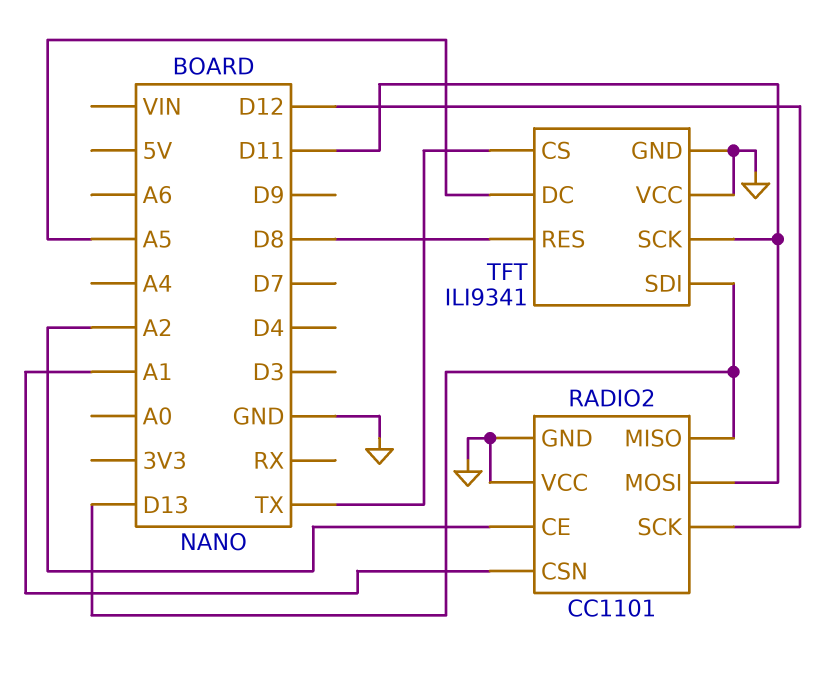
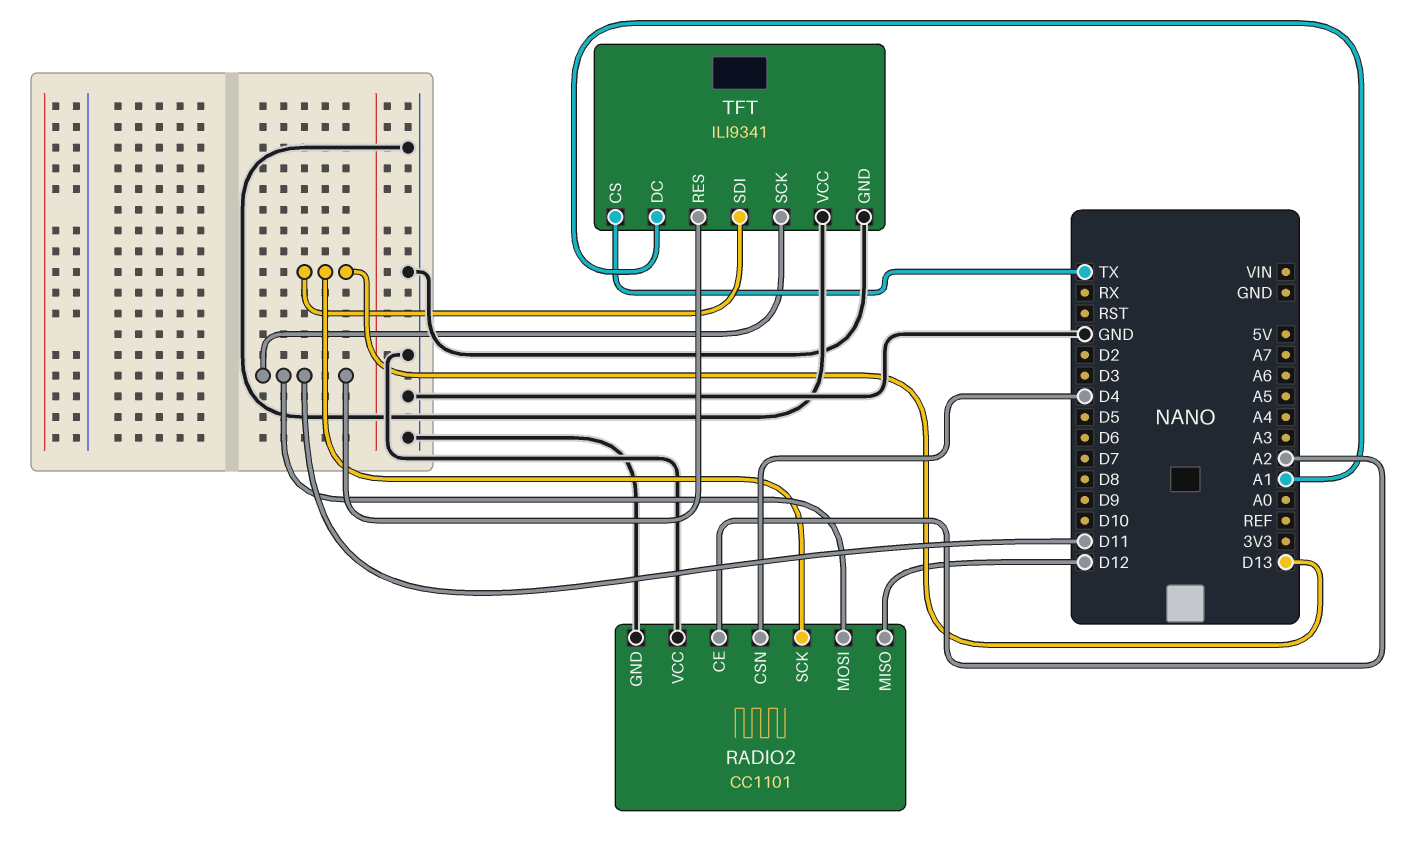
RADIO2 pin CSN: A1 -> D4
RADIO2 pin MISO: D13 -> D12
RADIO2 pin SCK: D12 -> D13
TFT pin DC: A5 -> A1
TFT pin RES: D8 -> D11

